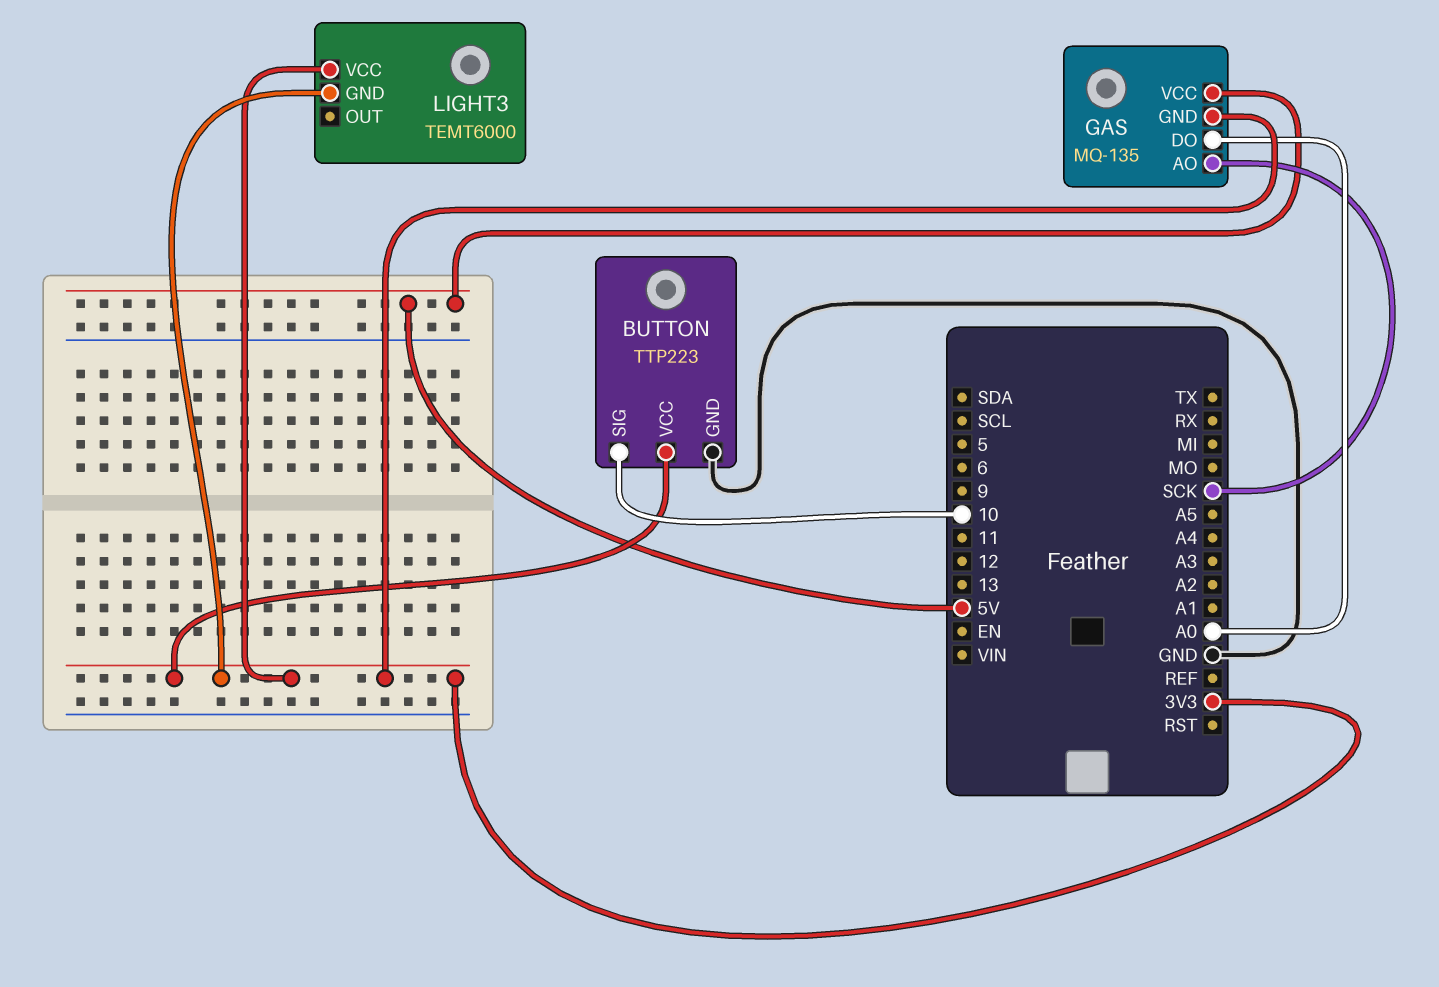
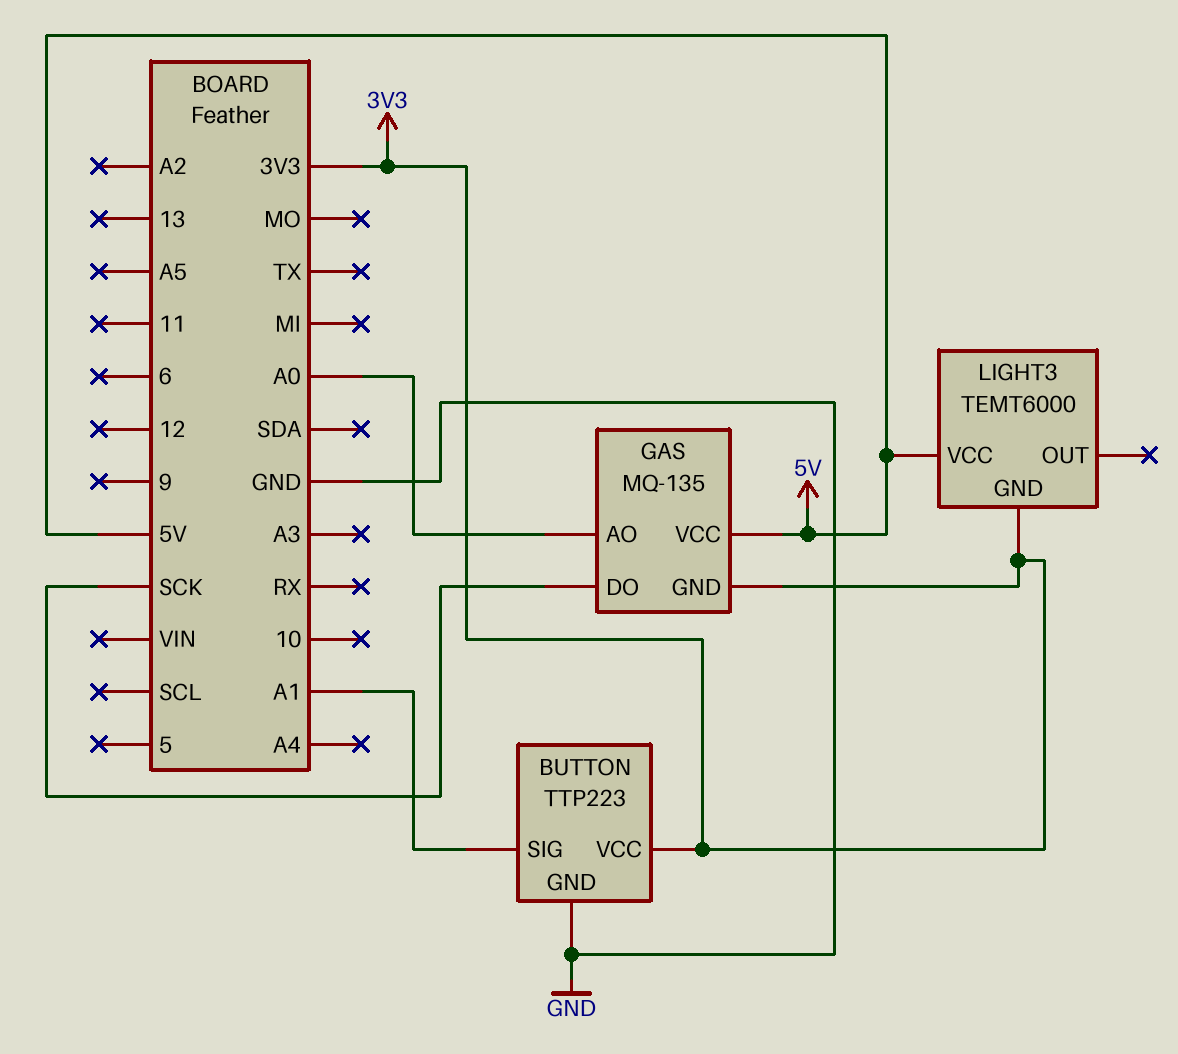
BUTTON pin SIG: 10 -> A1
GAS pin AO: SCK -> A0
GAS pin DO: A0 -> SCK
LIGHT3 pin VCC: 3V3 -> 5V

